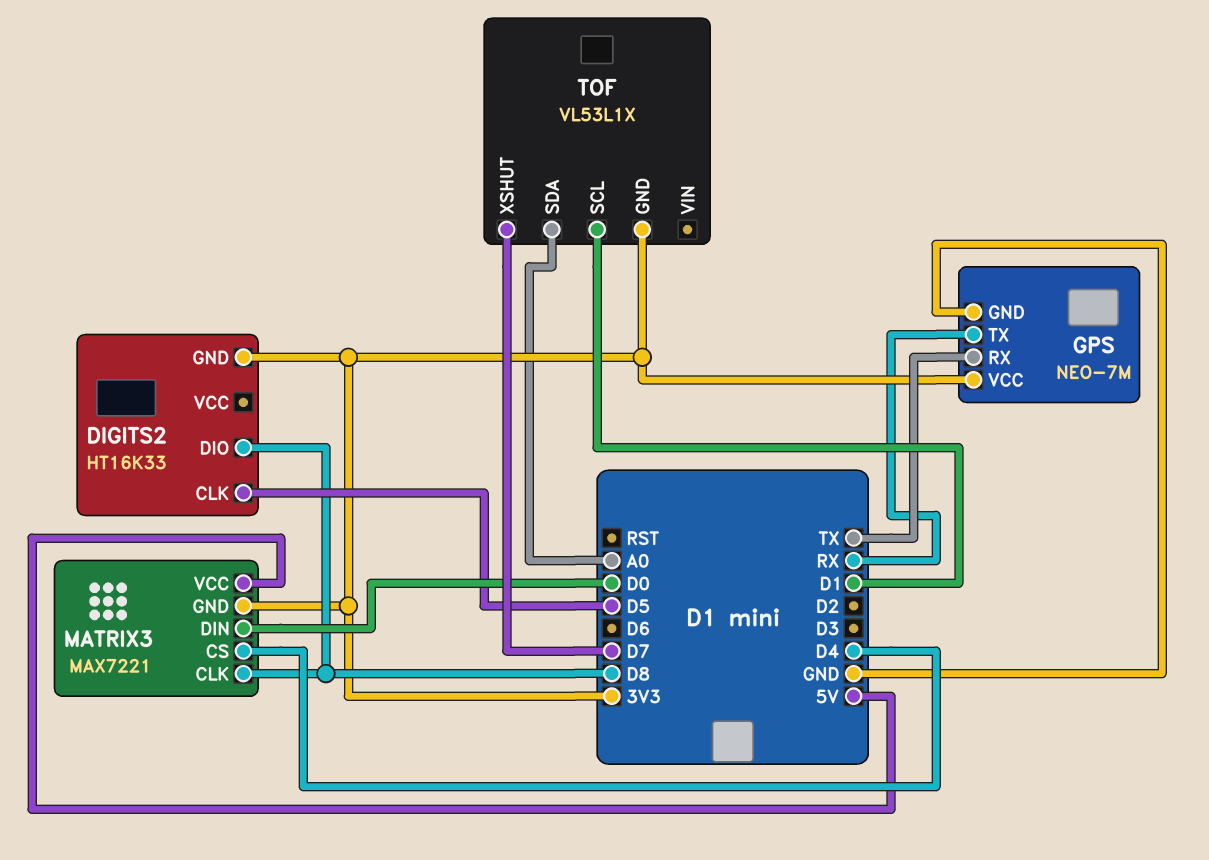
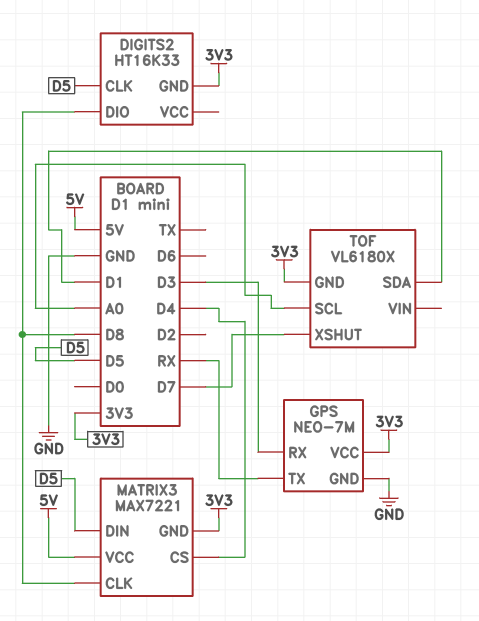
GPS pin RX: TX -> D3
MATRIX3 pin DIN: D0 -> D5
TOF: VL53L1X -> VL6180X
TOF pin SCL: D1 -> A0
TOF pin SDA: A0 -> D1

